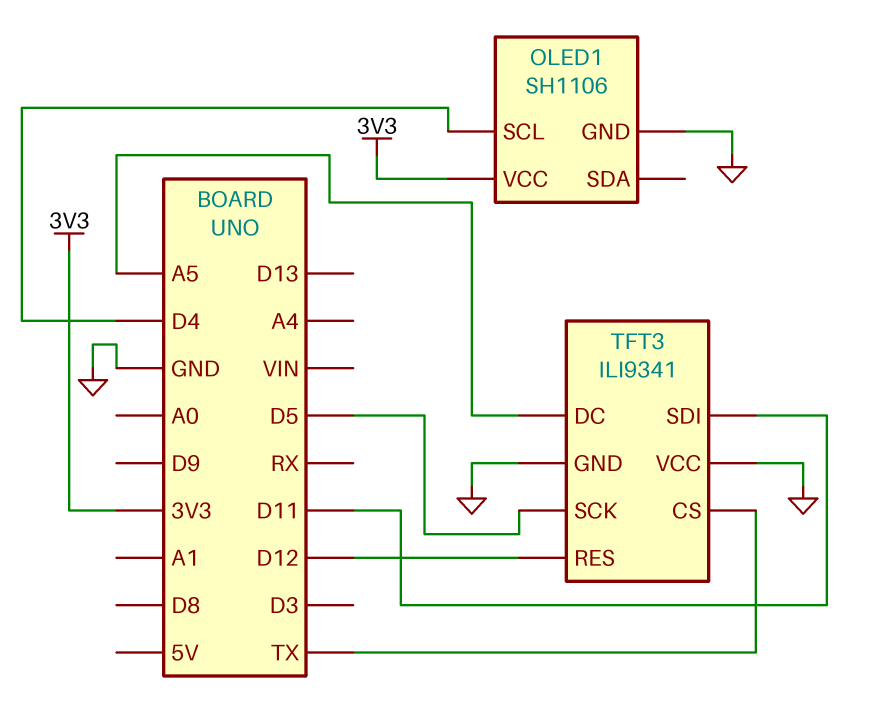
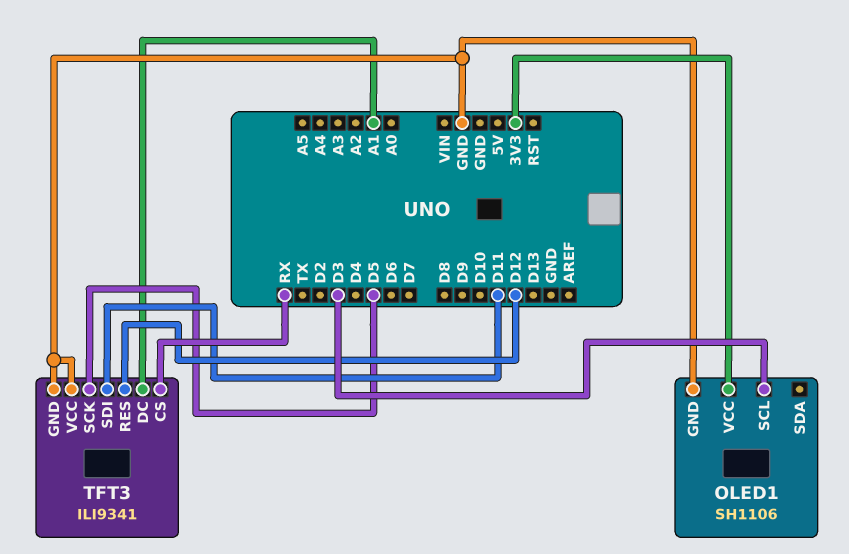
OLED1 pin SCL: D4 -> D3
TFT3 pin CS: TX -> RX
TFT3 pin DC: A5 -> A1

